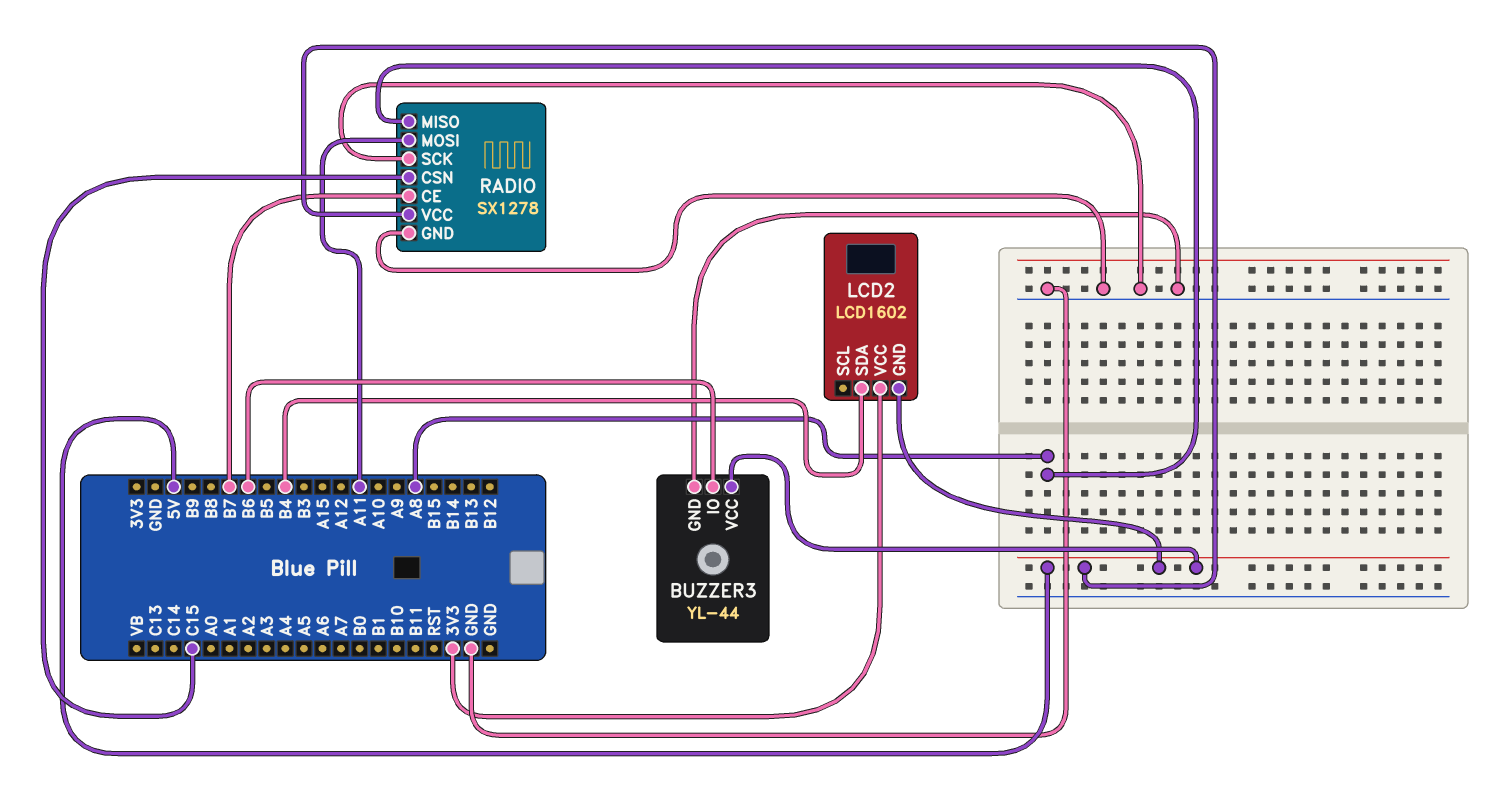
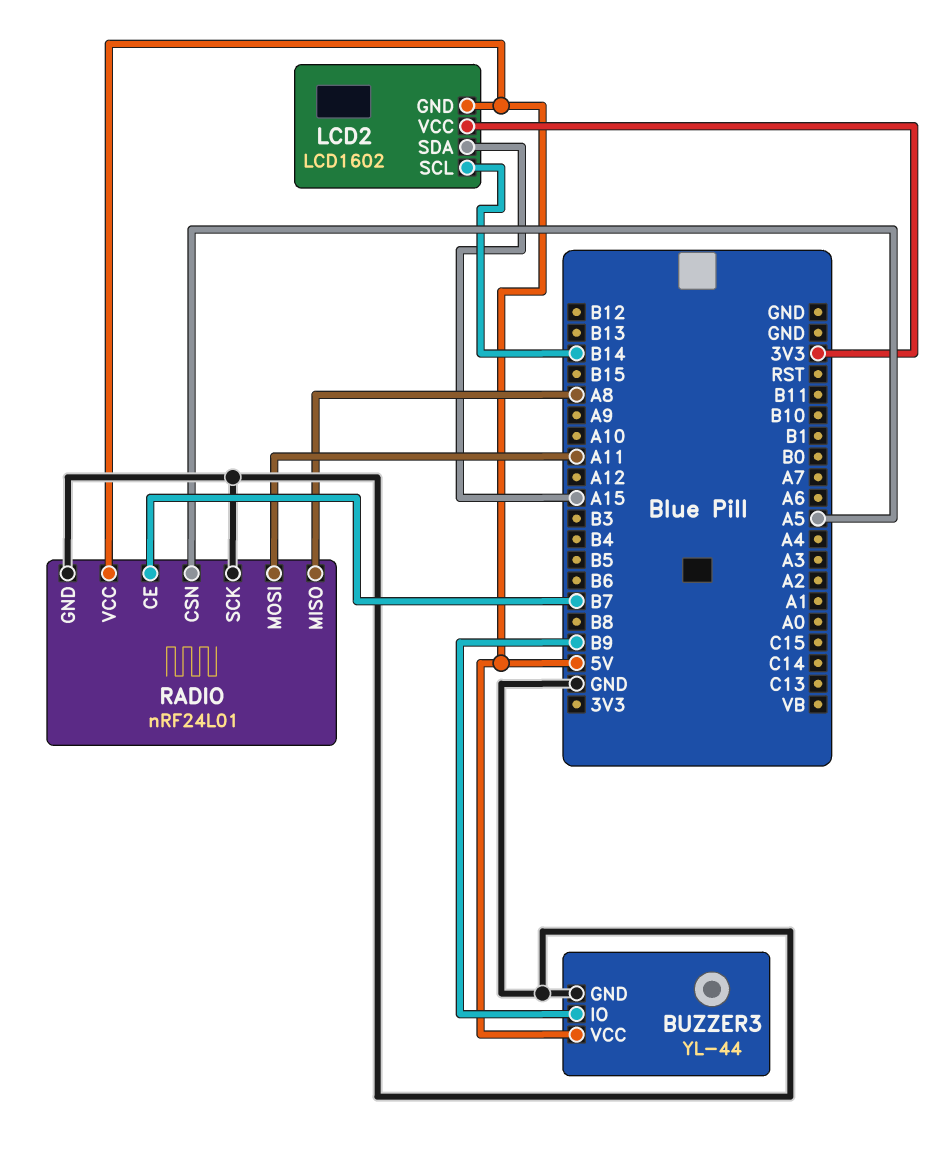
BUZZER3 pin IO: B6 -> B9
LCD2 pin SCL: none -> B14
LCD2 pin SDA: B4 -> A15
RADIO: SX1278 -> nRF24L01
RADIO pin CSN: C15 -> A5

